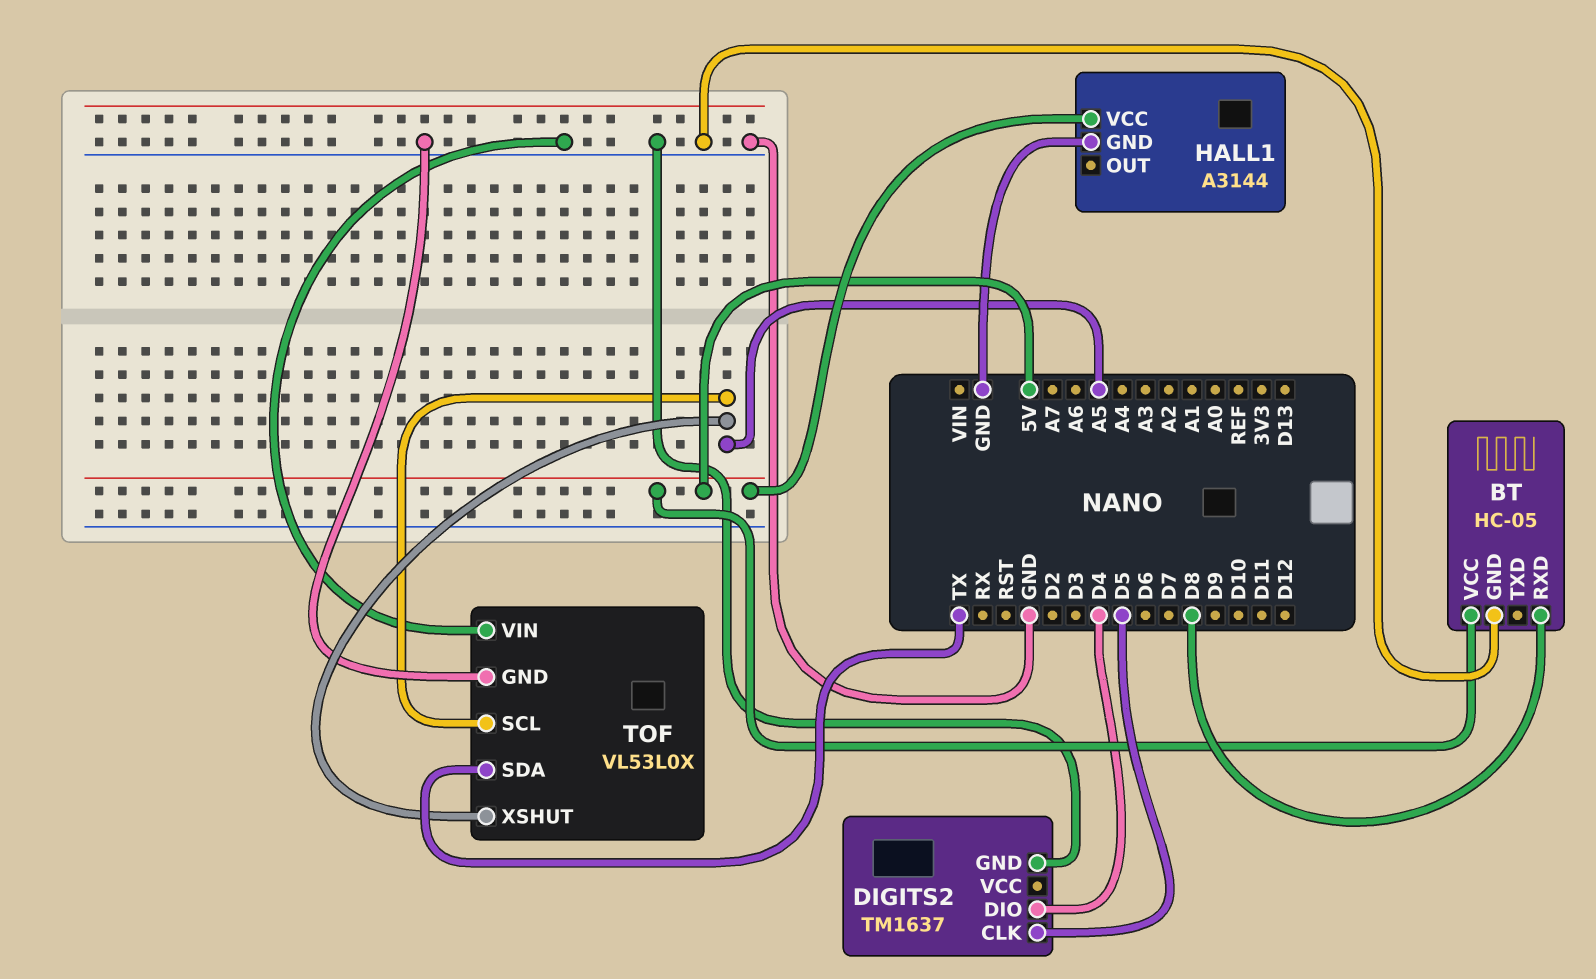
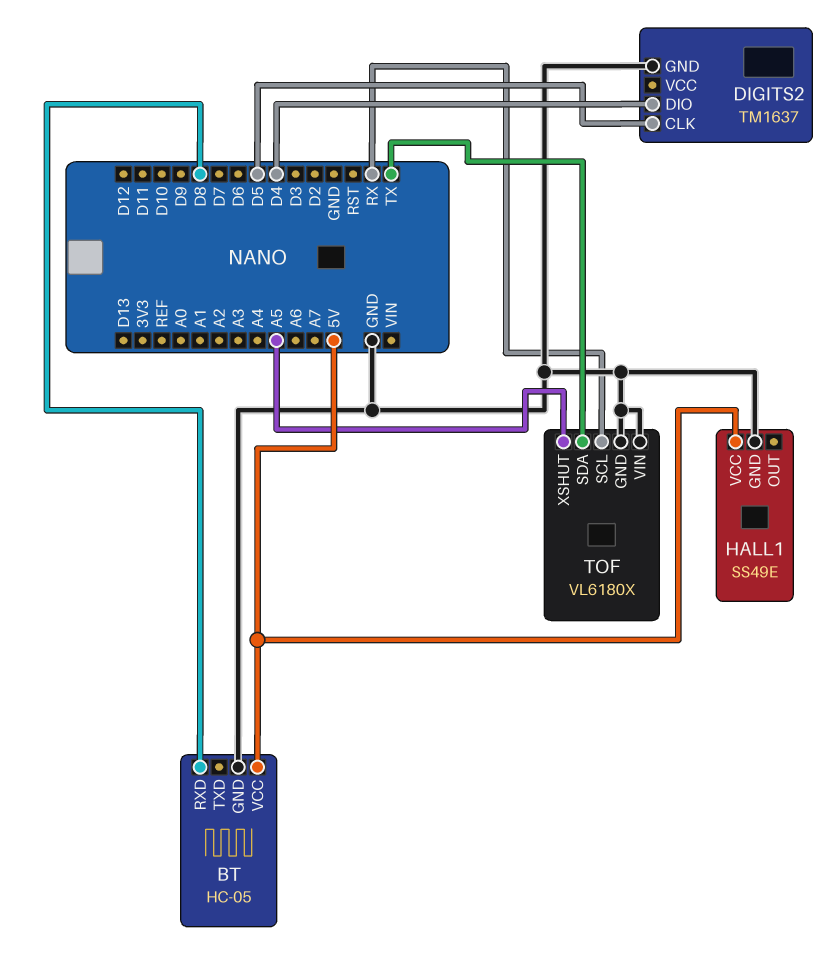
HALL1: A3144 -> SS49E
TOF: VL53L0X -> VL6180X
TOF pin SCL: A5 -> RX

